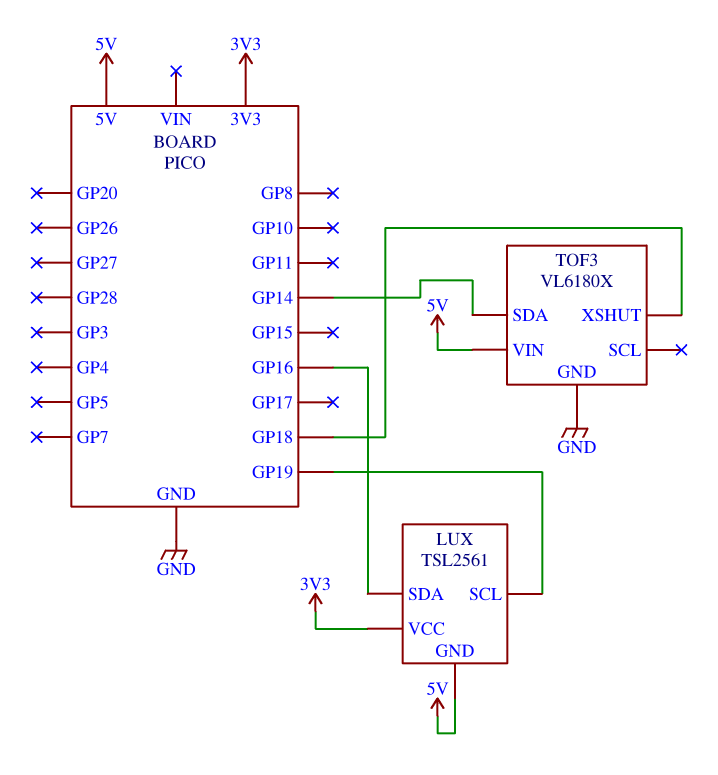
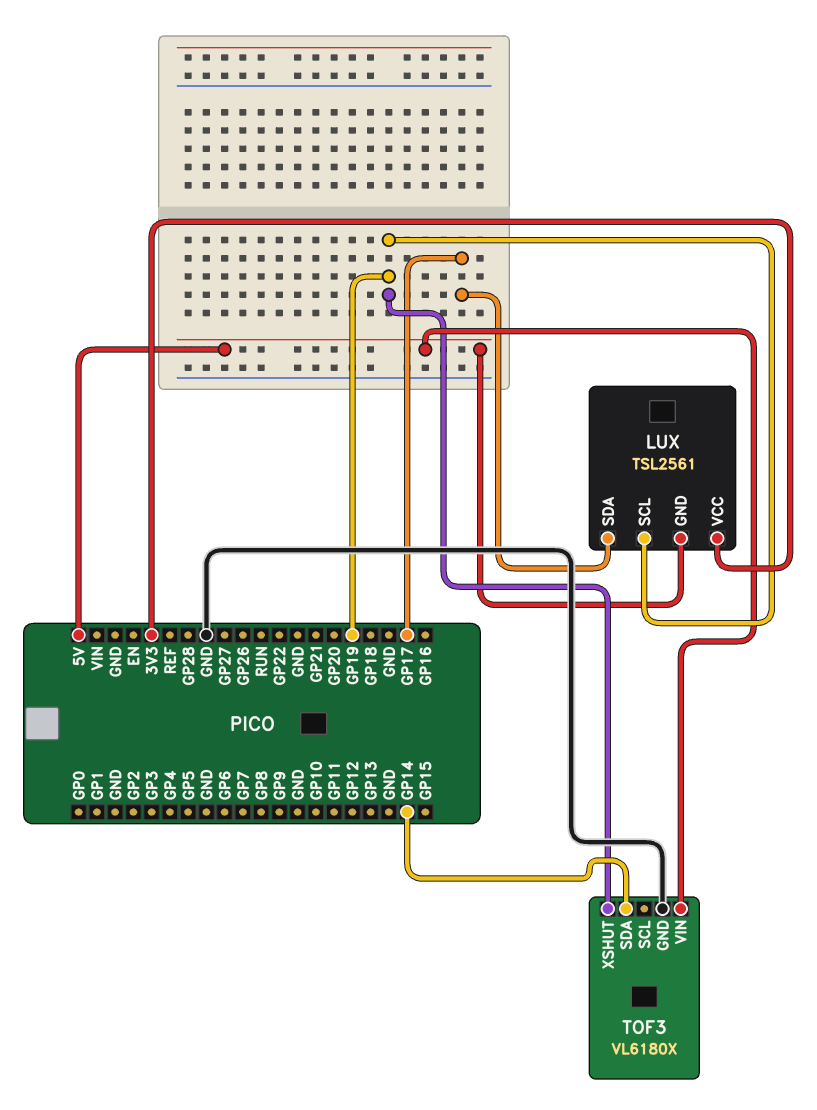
LUX pin SDA: GP16 -> GP17
TOF3 pin XSHUT: GP18 -> GP19

